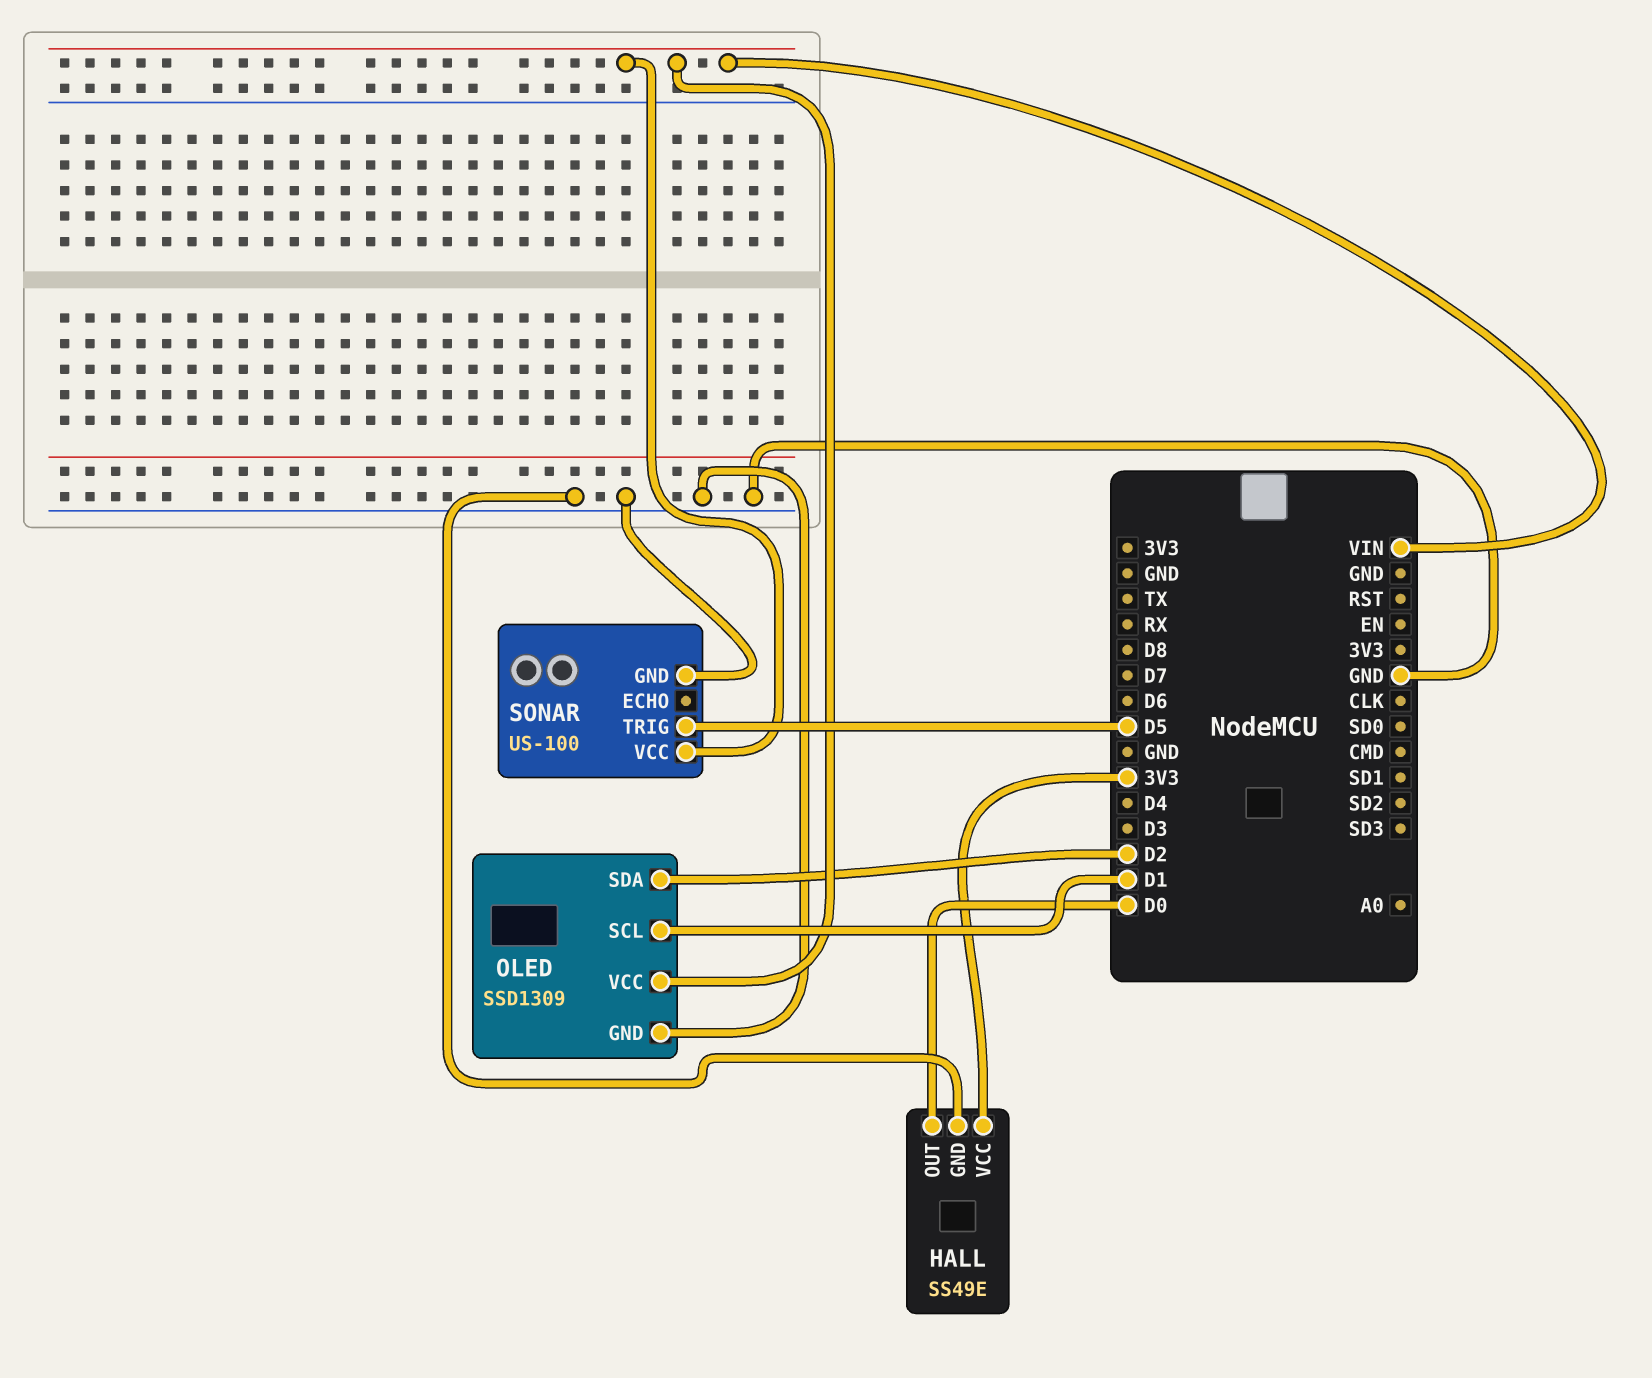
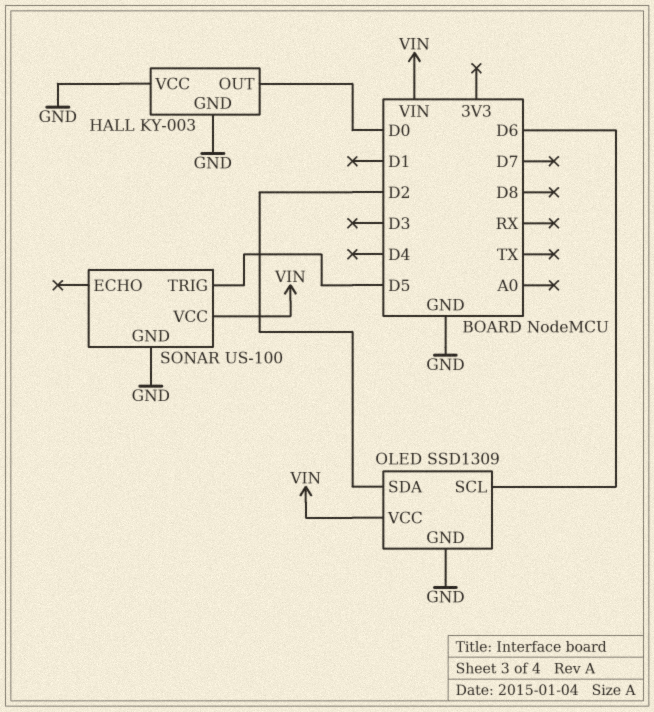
HALL: SS49E -> KY-003
HALL pin VCC: 3V3 -> GND
OLED pin SCL: D1 -> D6

